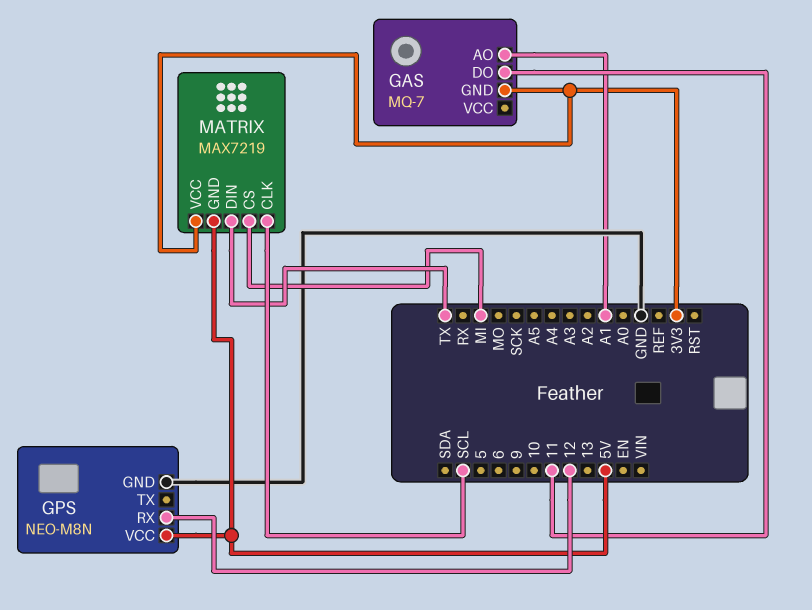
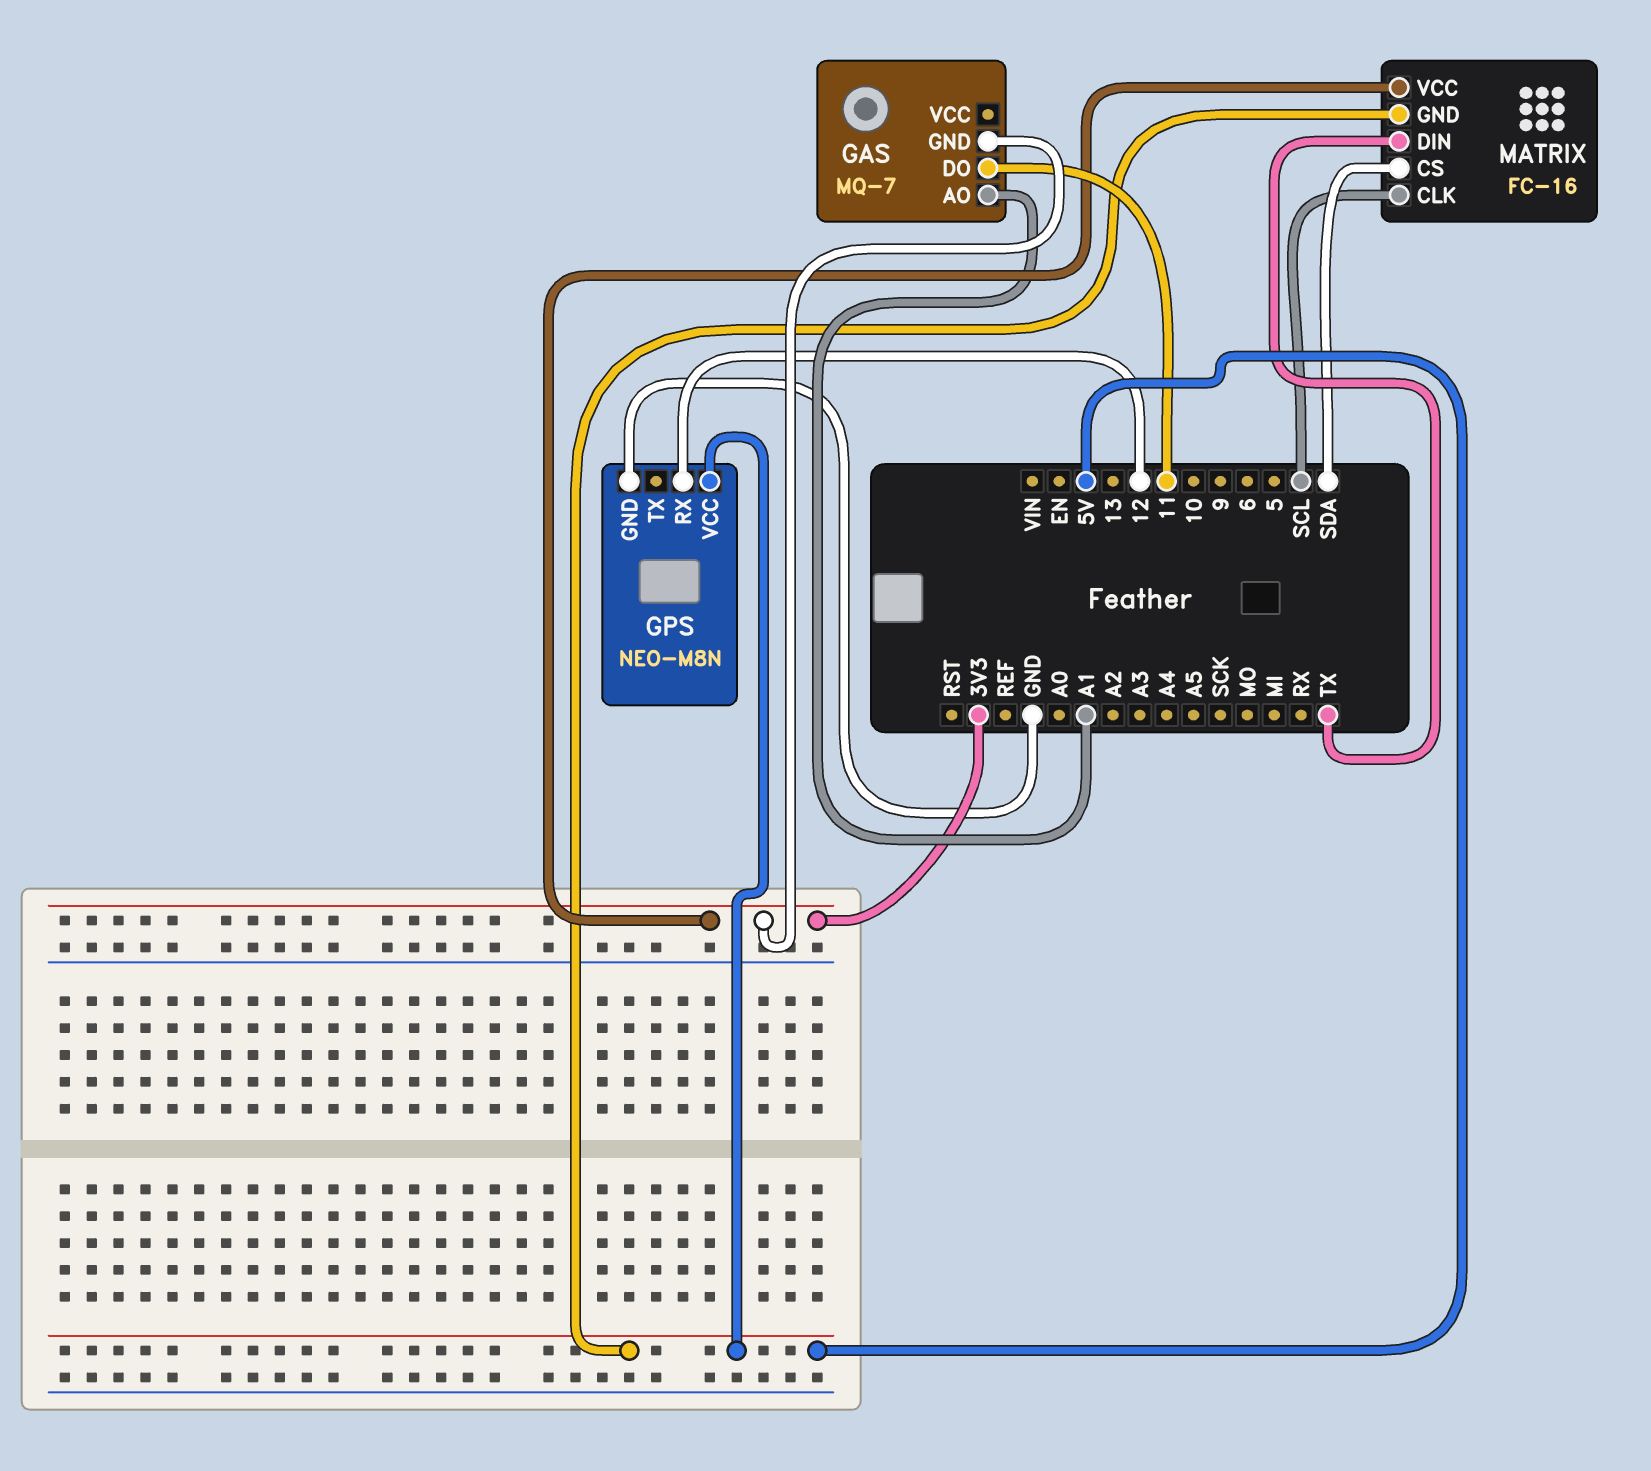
MATRIX: MAX7219 -> FC-16
MATRIX pin CS: MI -> SDA

